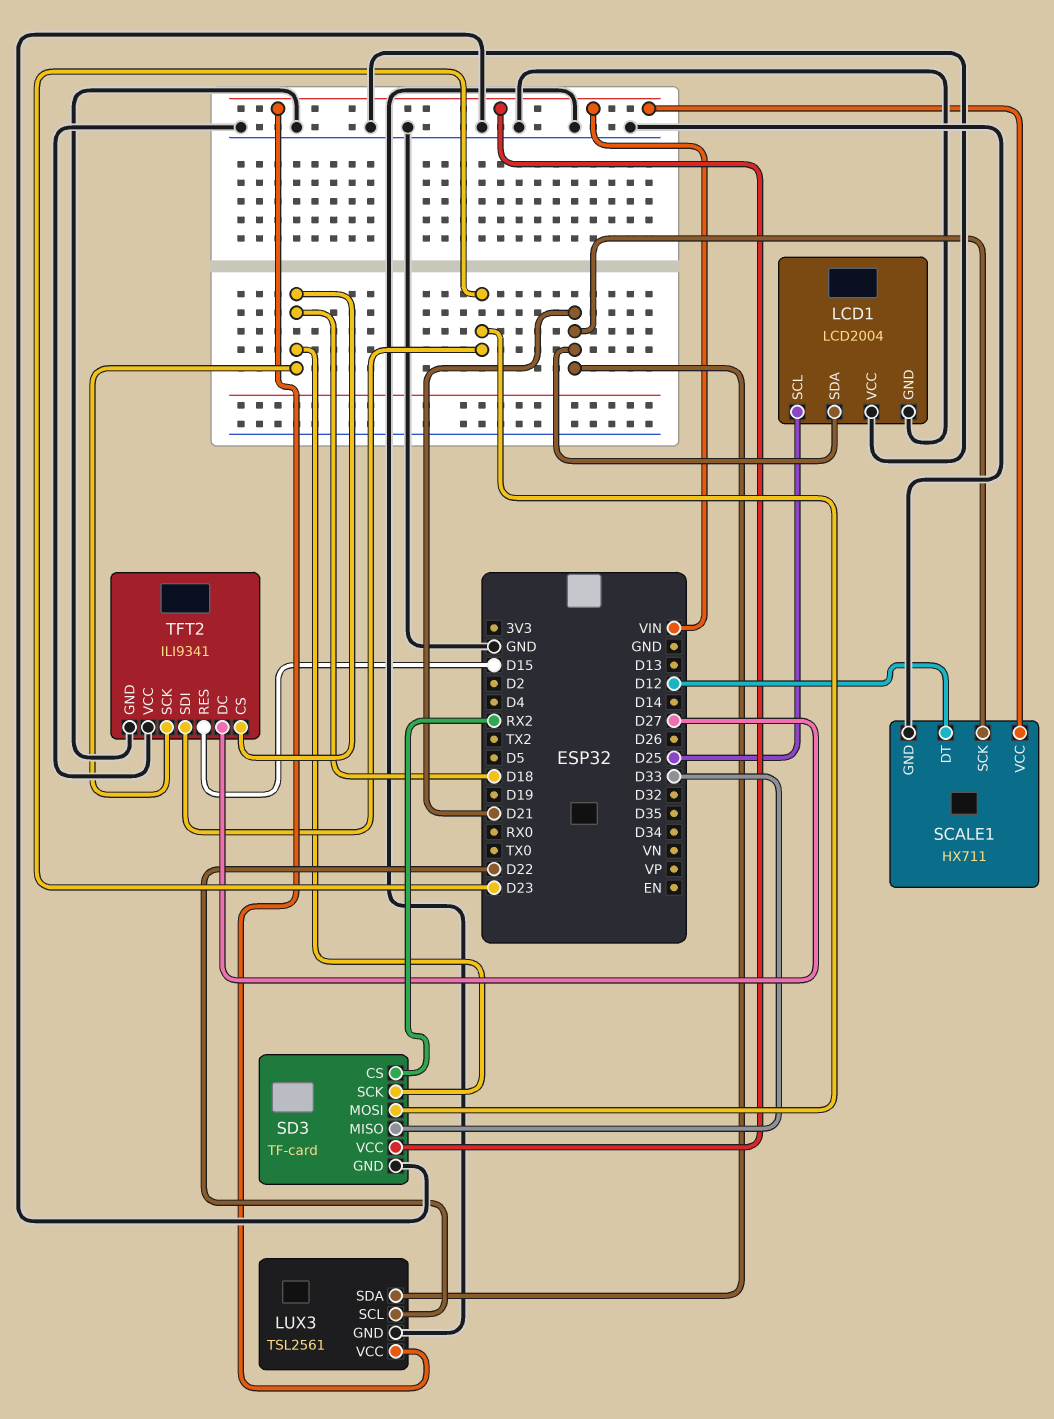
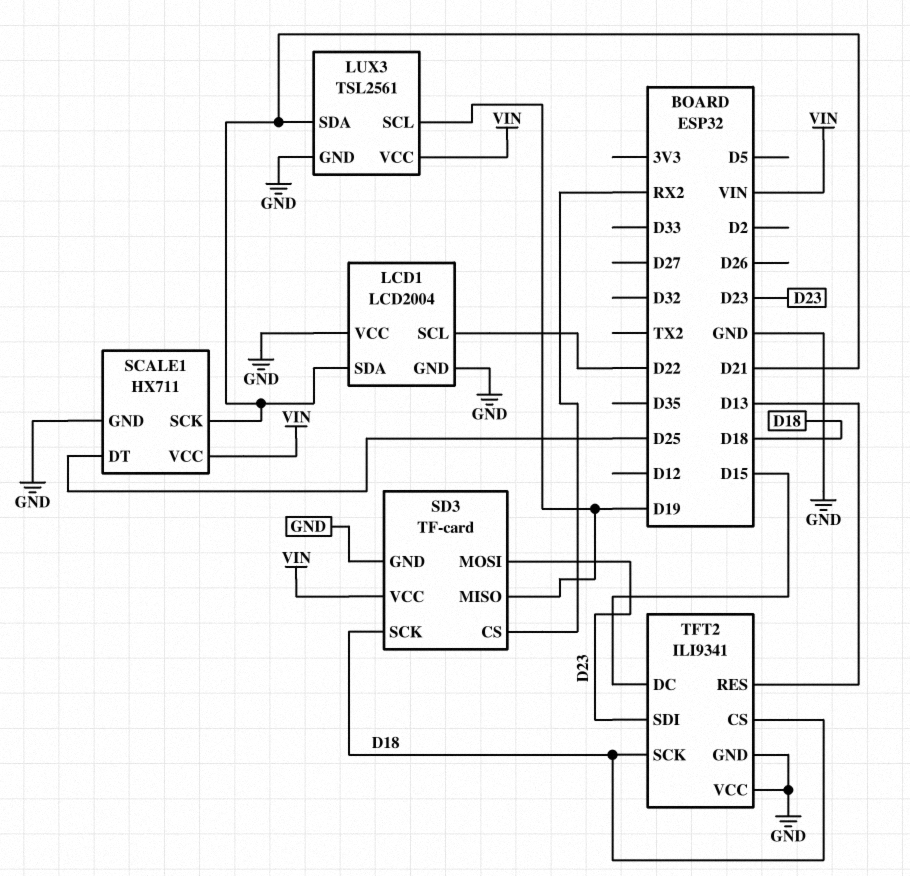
LCD1 pin SCL: D25 -> D22
LUX3 pin SCL: D22 -> D19
SCALE1 pin DT: D12 -> D25
SD3 pin MISO: D33 -> D19
TFT2 pin DC: D27 -> D15
TFT2 pin RES: D15 -> D13

